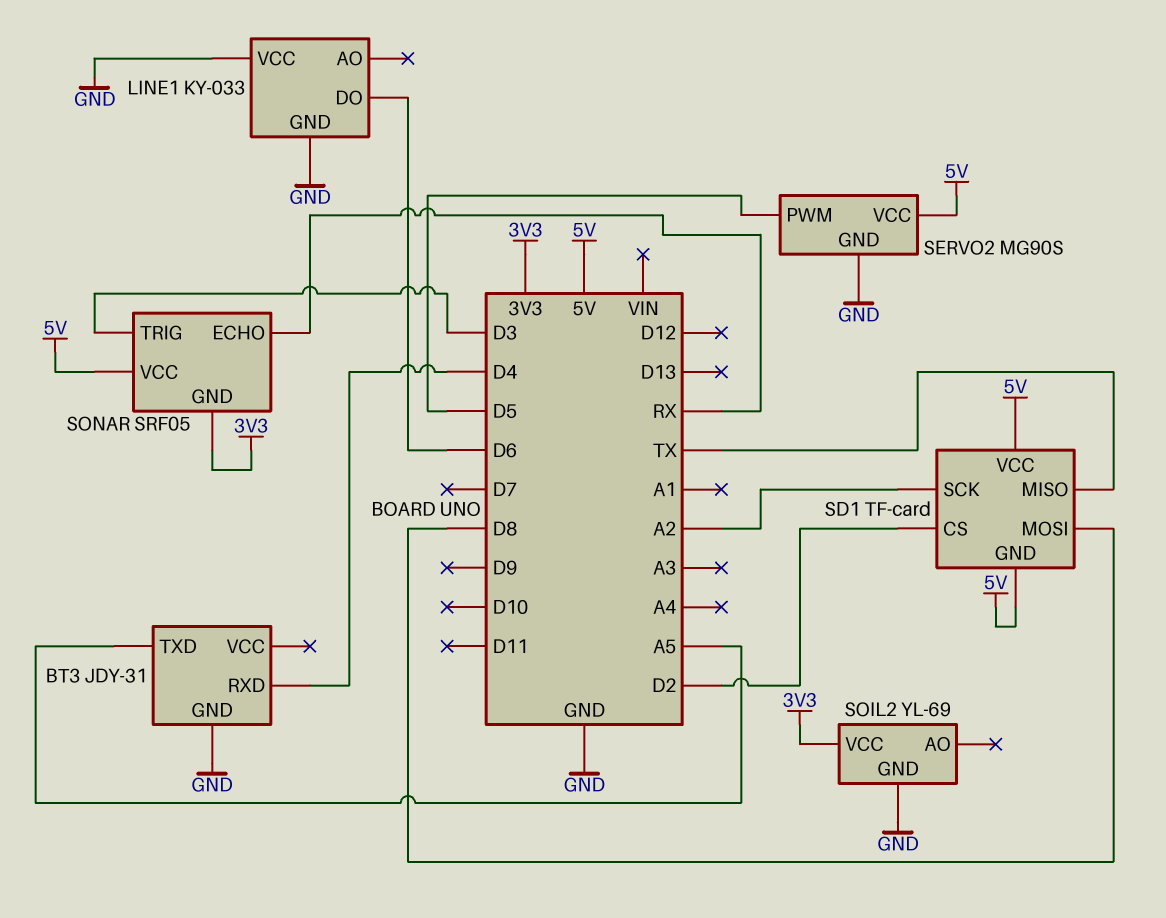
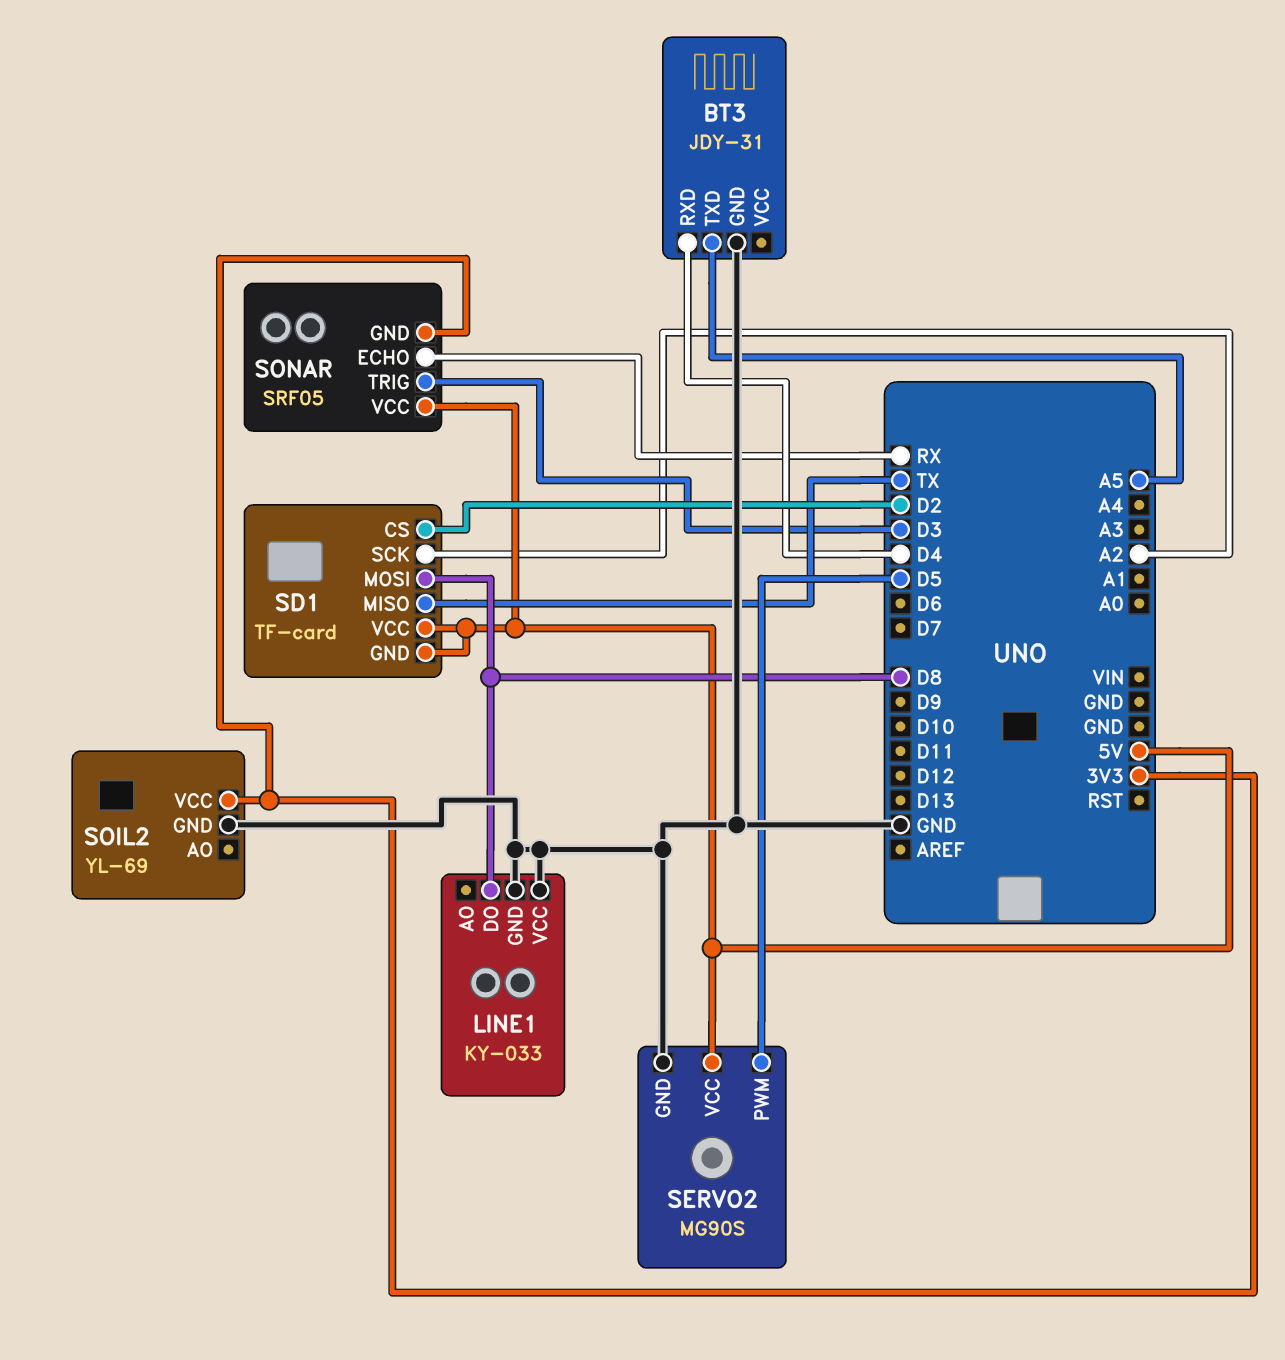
LINE1 pin DO: D6 -> D8

